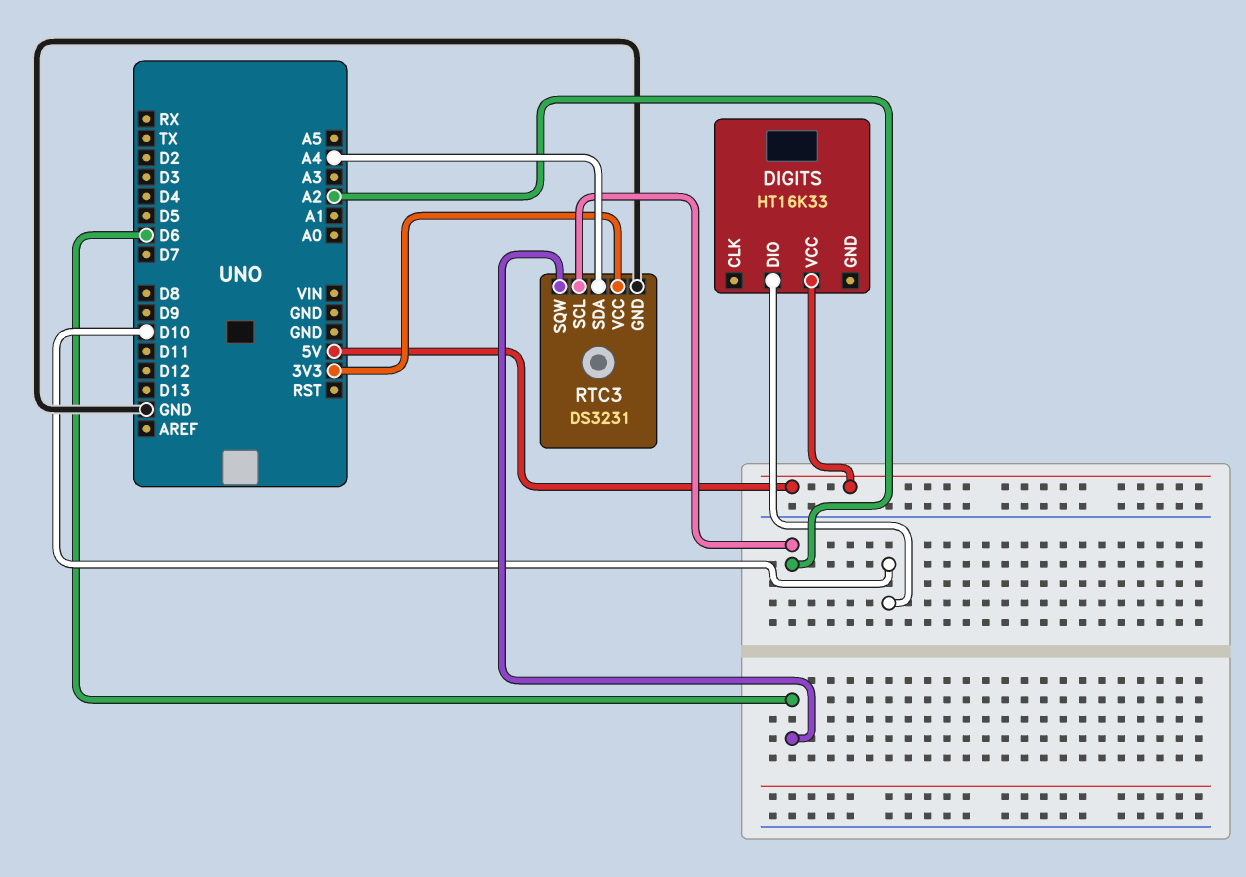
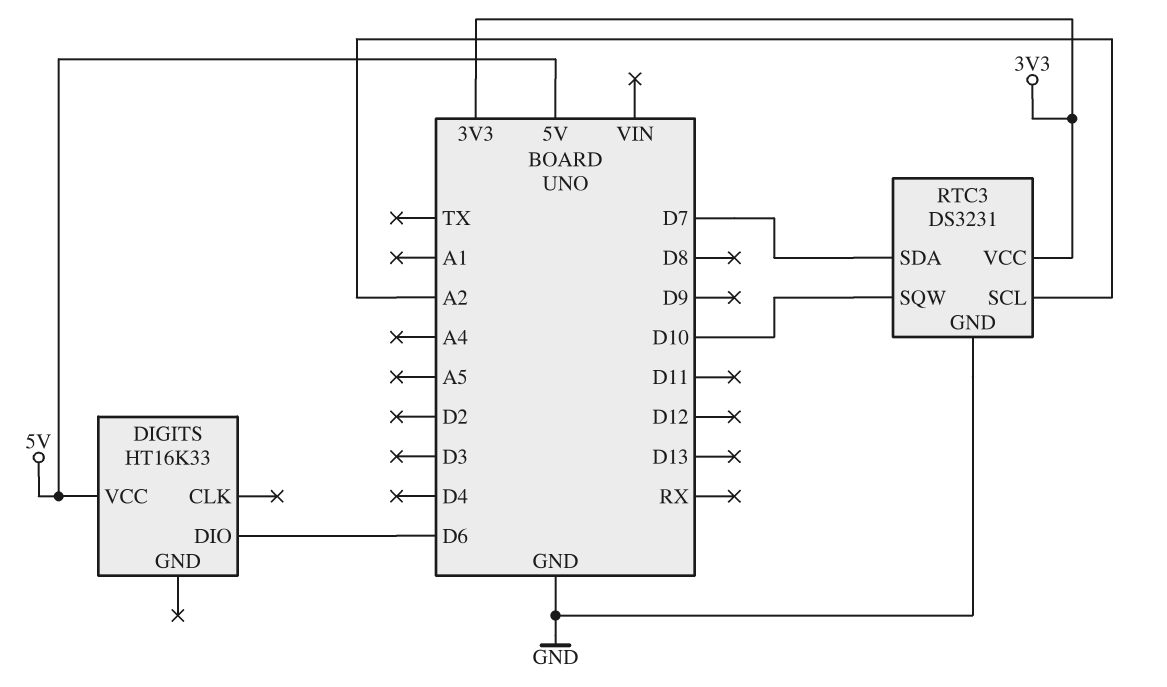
DIGITS pin DIO: D10 -> D6
RTC3 pin SDA: A4 -> D7
RTC3 pin SQW: D6 -> D10

